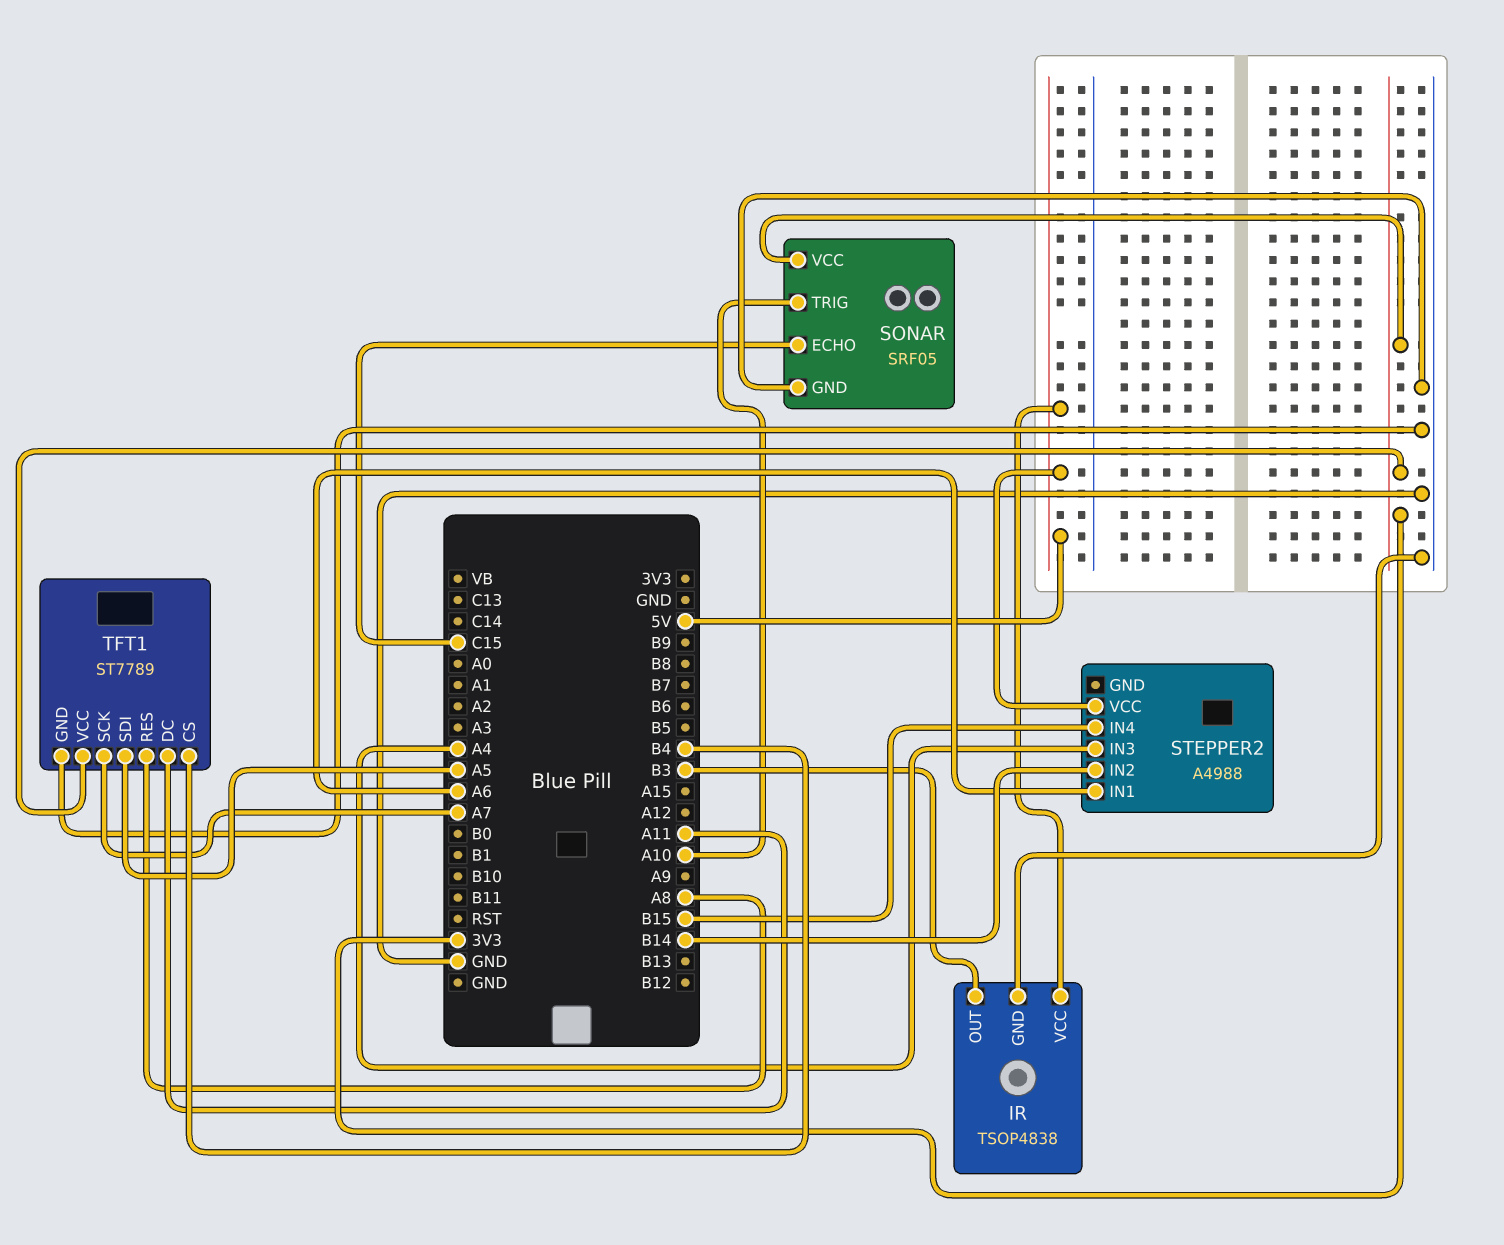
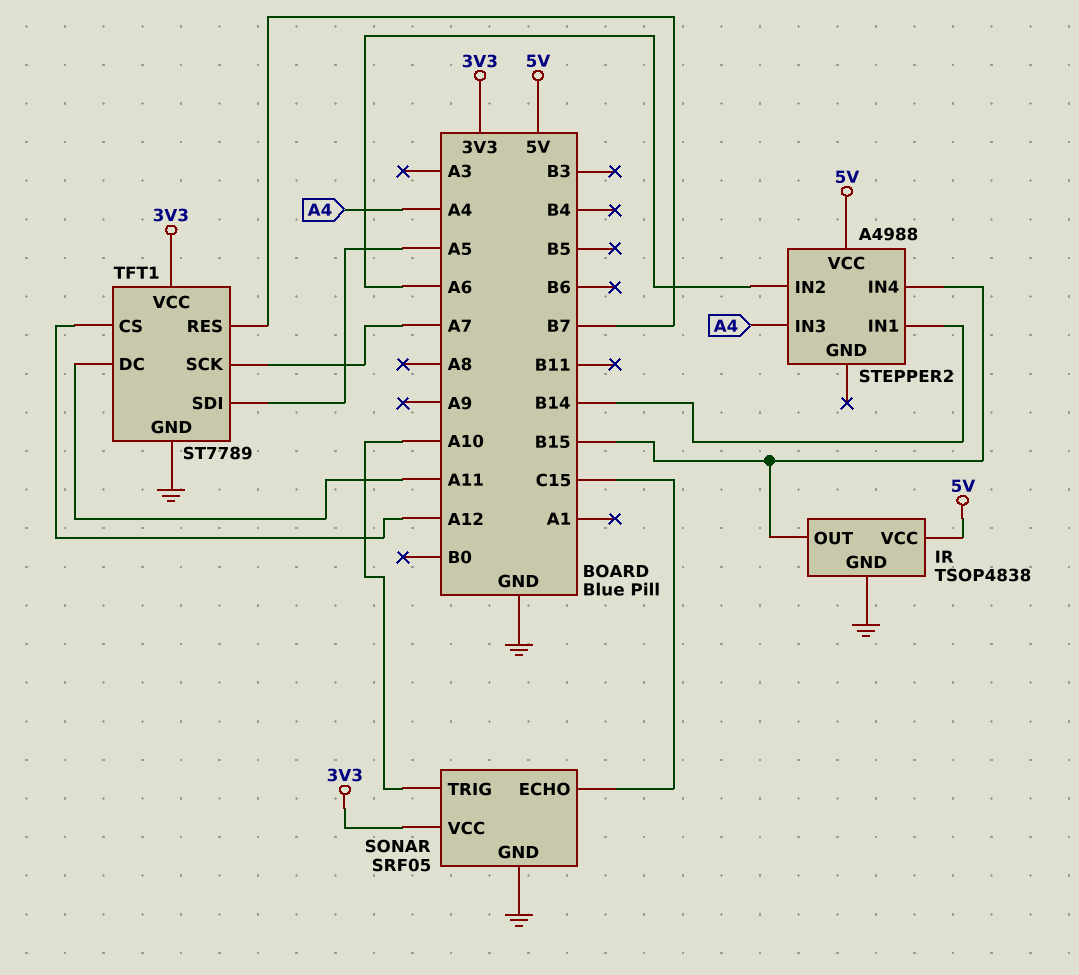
IR pin OUT: B3 -> B15
STEPPER2 pin IN1: A6 -> B14
STEPPER2 pin IN2: B14 -> A6
TFT1 pin CS: B4 -> A12
TFT1 pin RES: A8 -> B7

